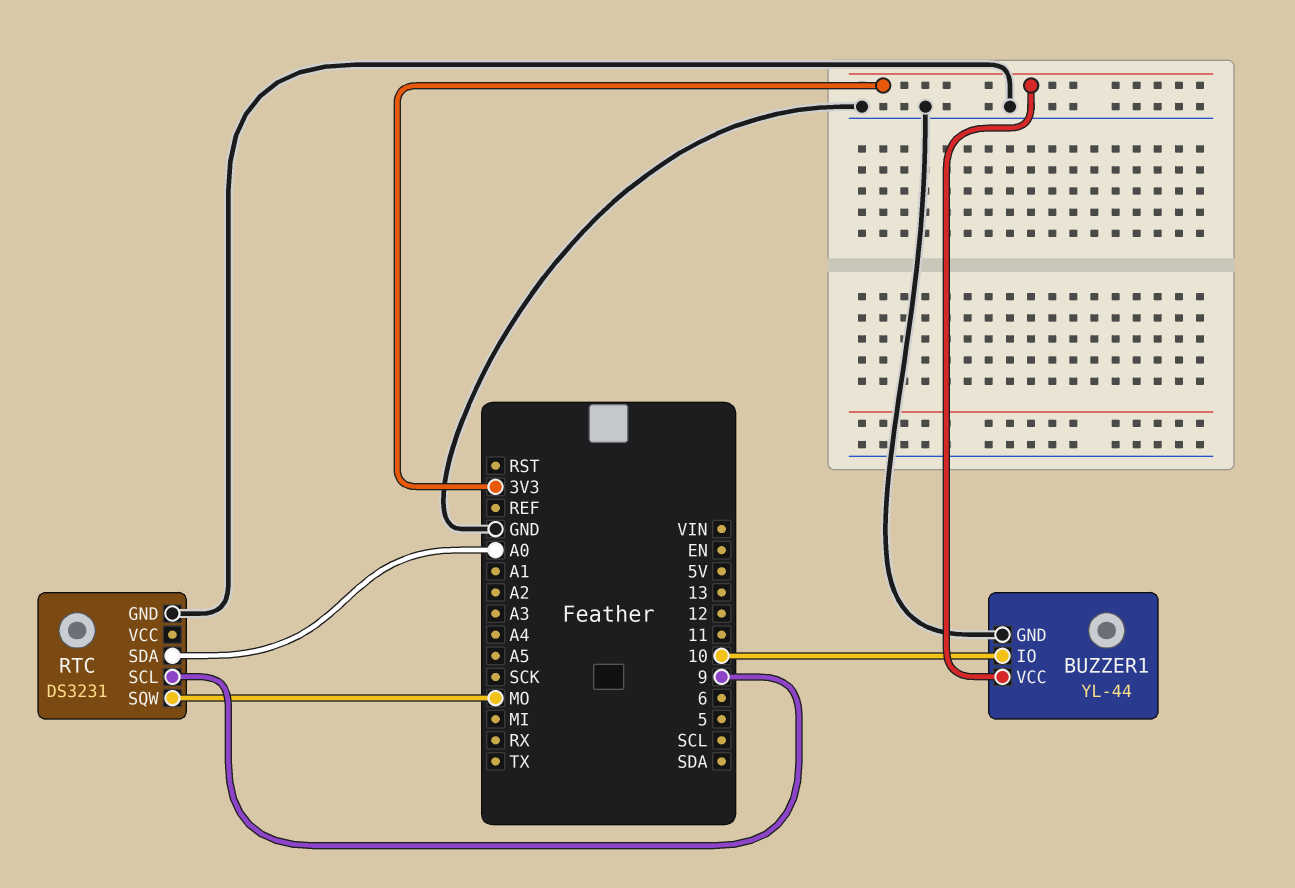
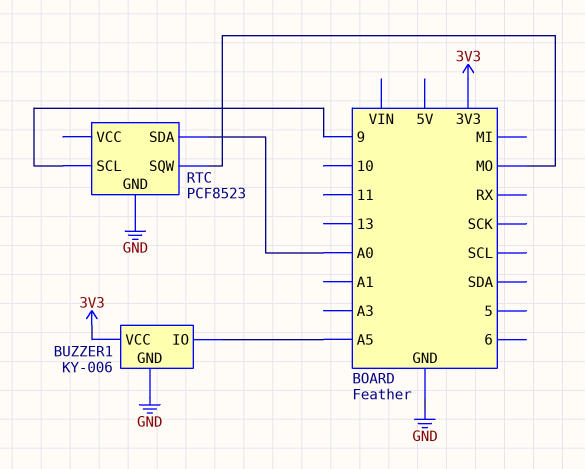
BUZZER1: YL-44 -> KY-006
BUZZER1 pin IO: 10 -> A5
RTC: DS3231 -> PCF8523

